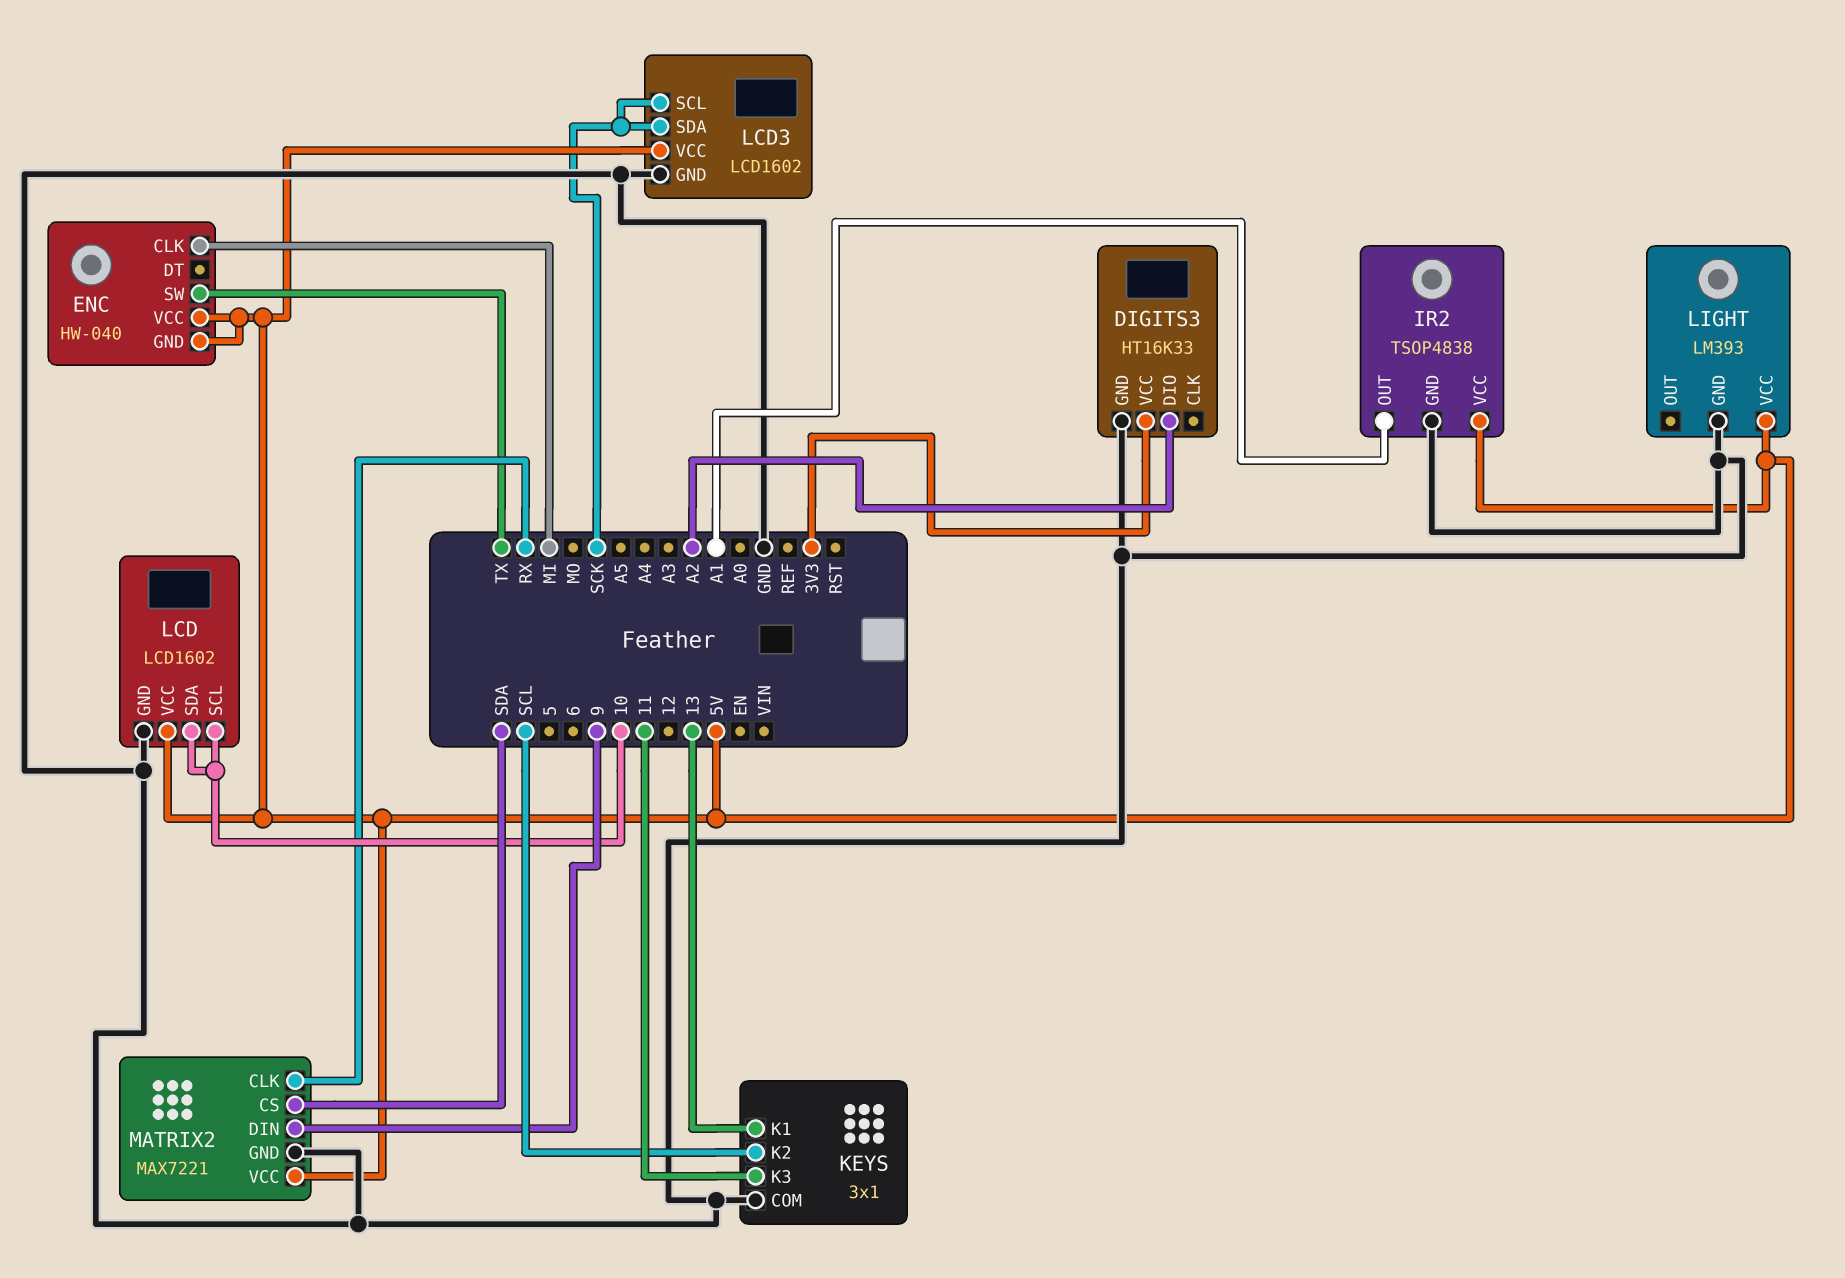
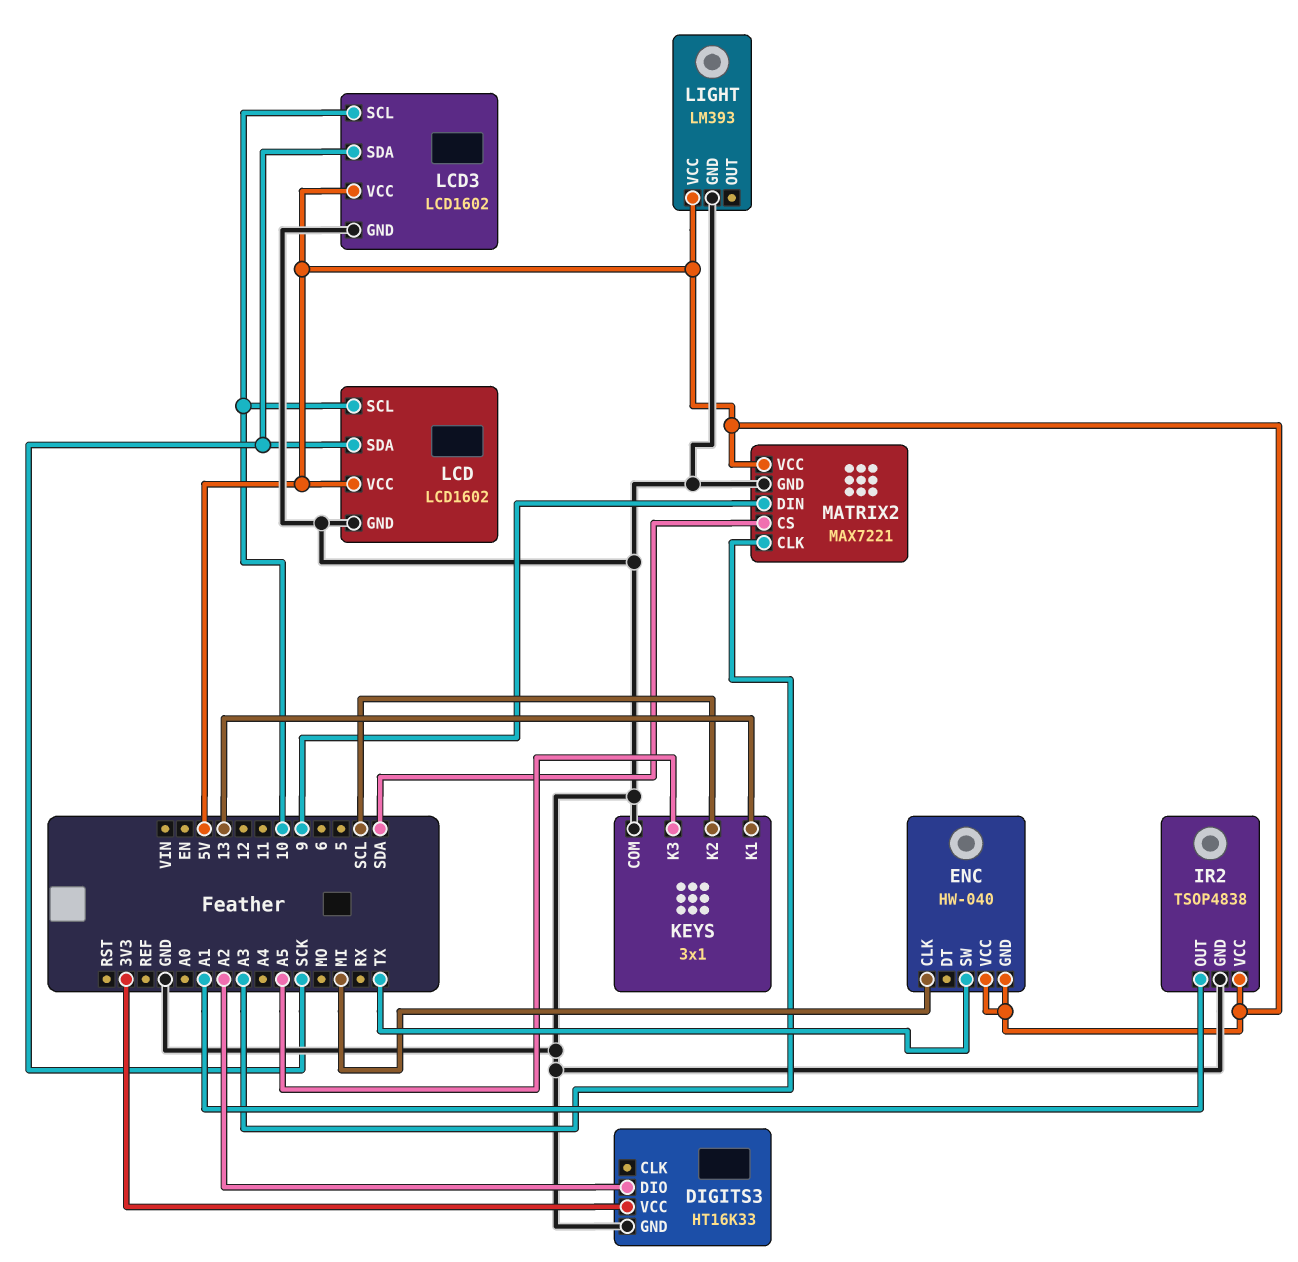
KEYS pin K3: 11 -> A5
LCD pin SDA: 10 -> SCK
LCD3 pin SCL: SCK -> 10
MATRIX2 pin CLK: RX -> A3

